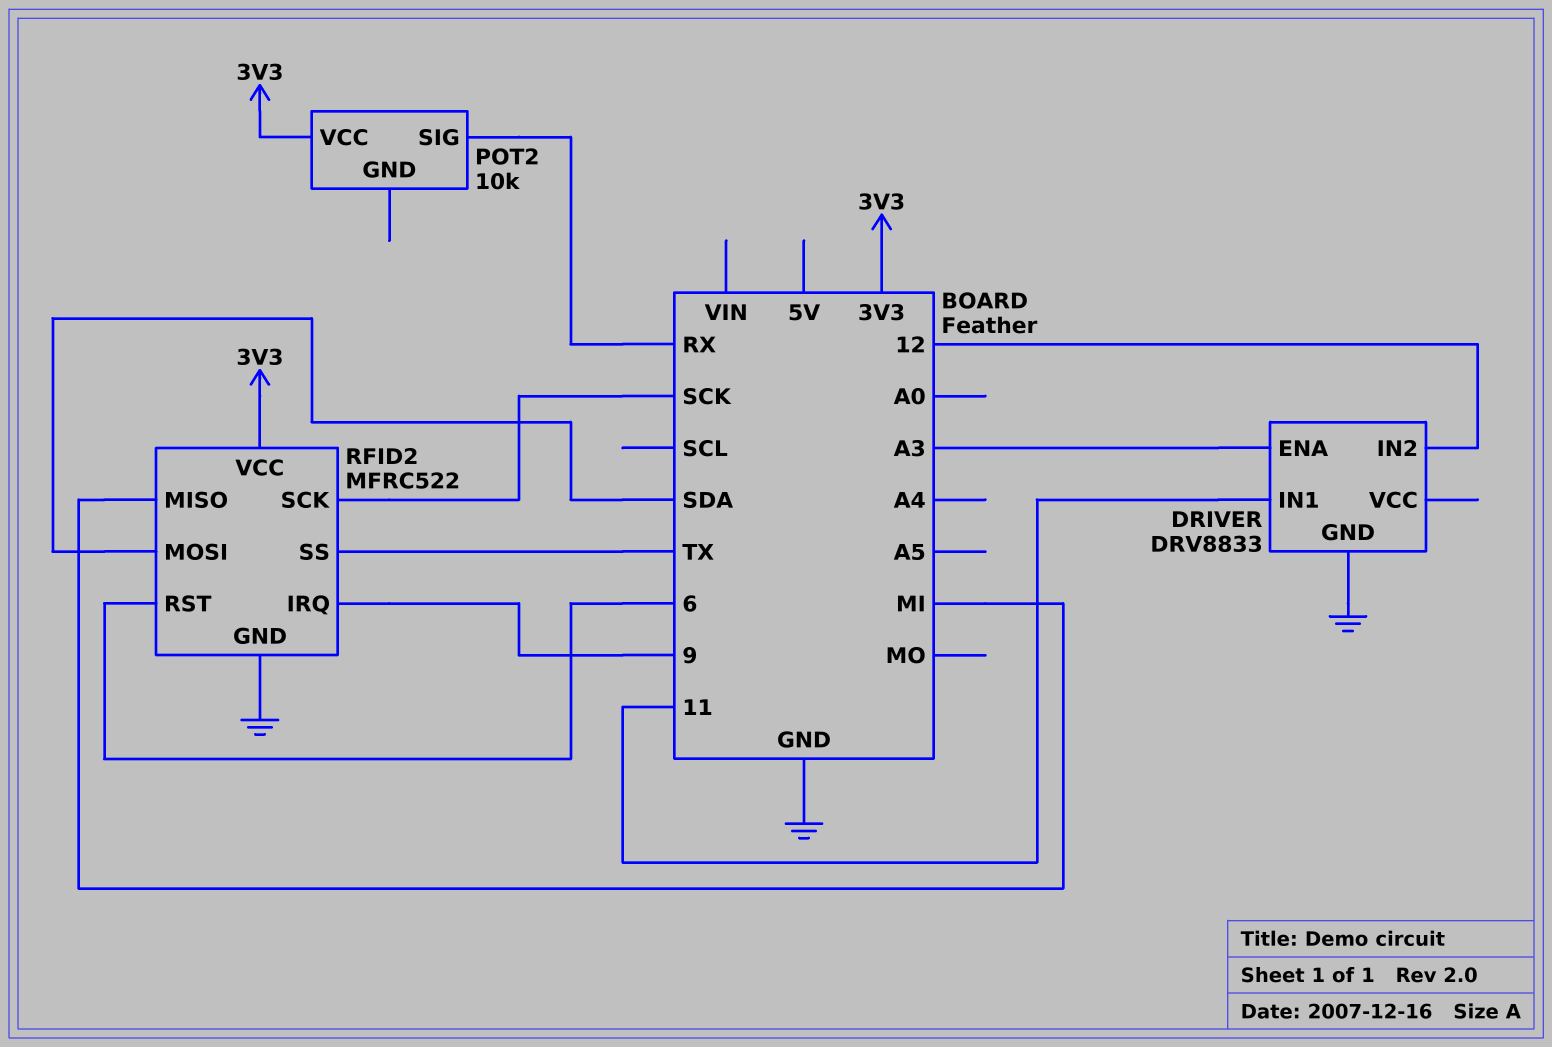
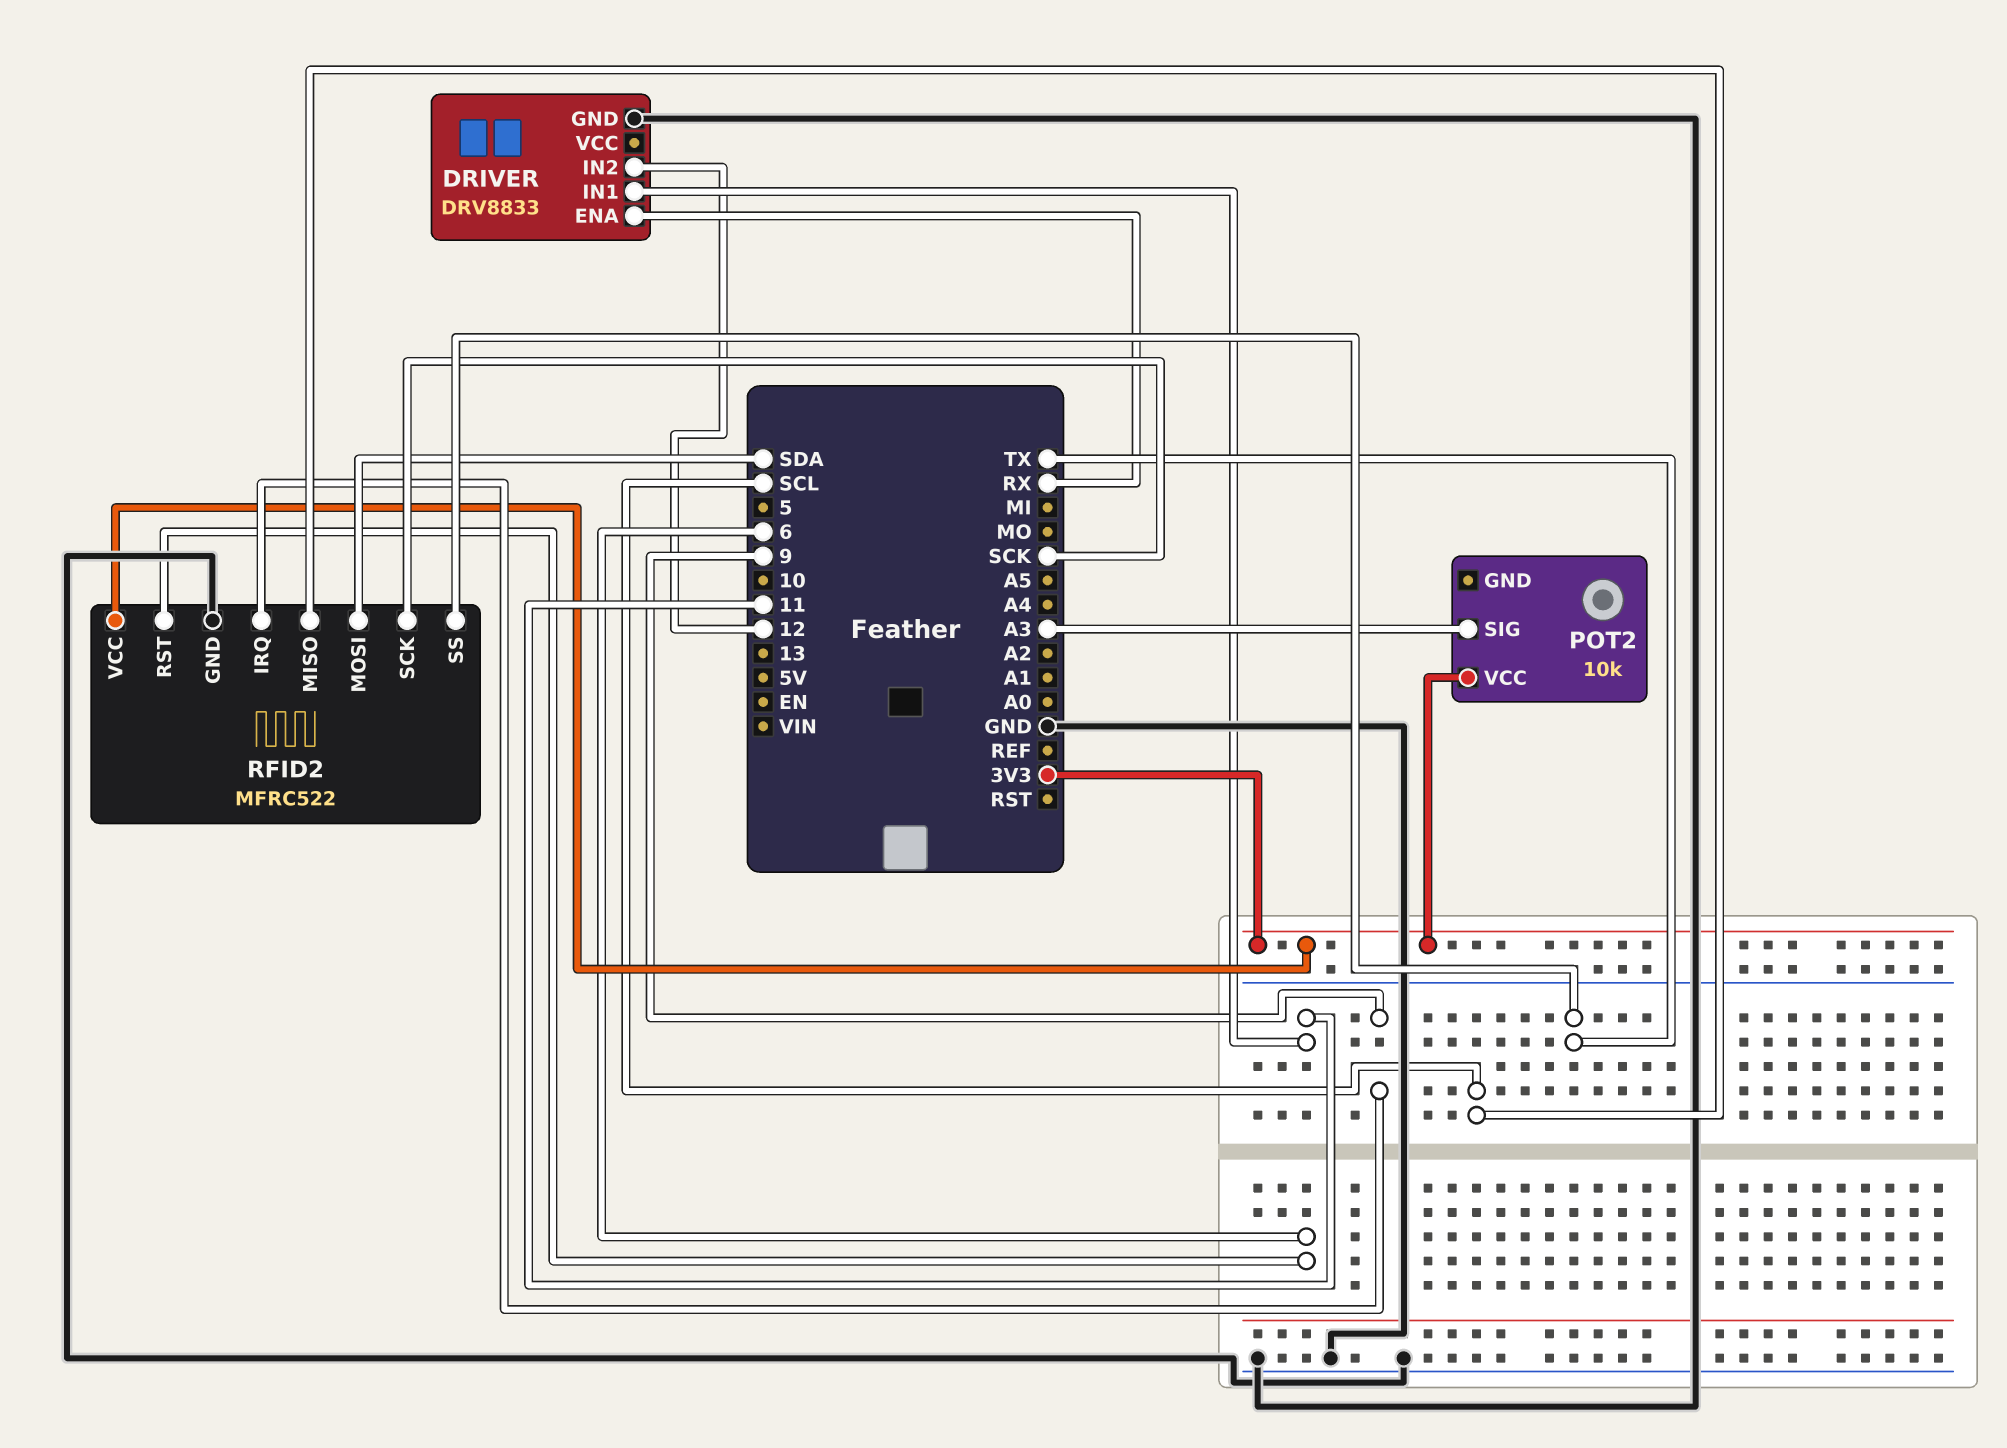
DRIVER pin ENA: A3 -> RX
POT2 pin SIG: RX -> A3
RFID2 pin MISO: MI -> SCL

